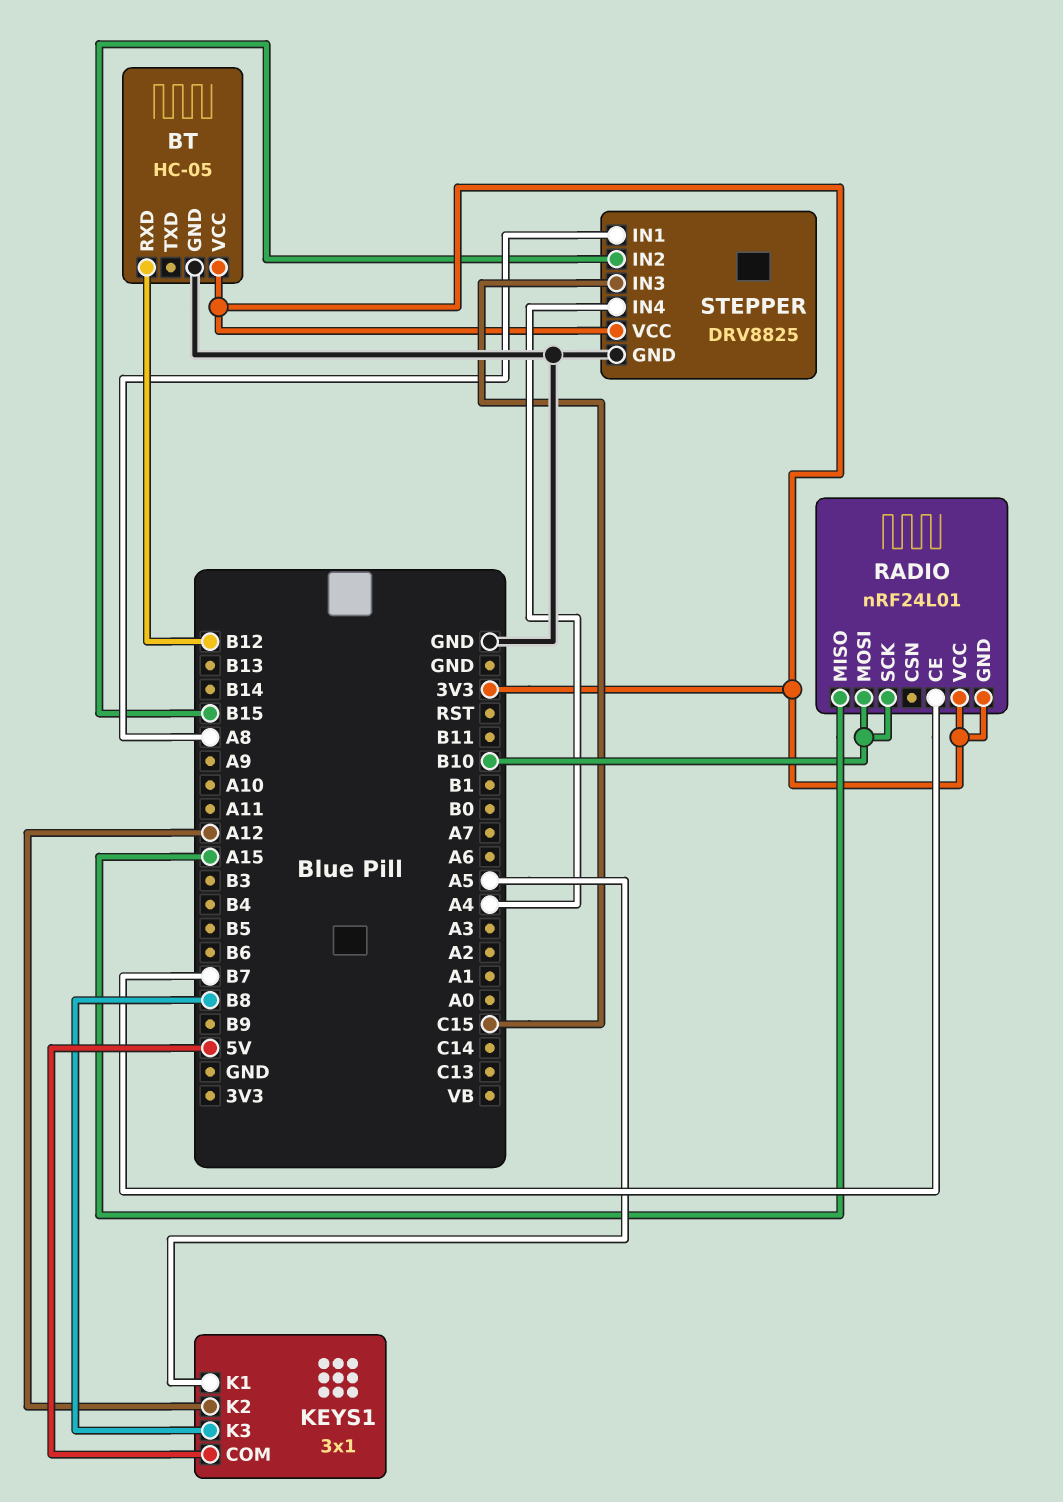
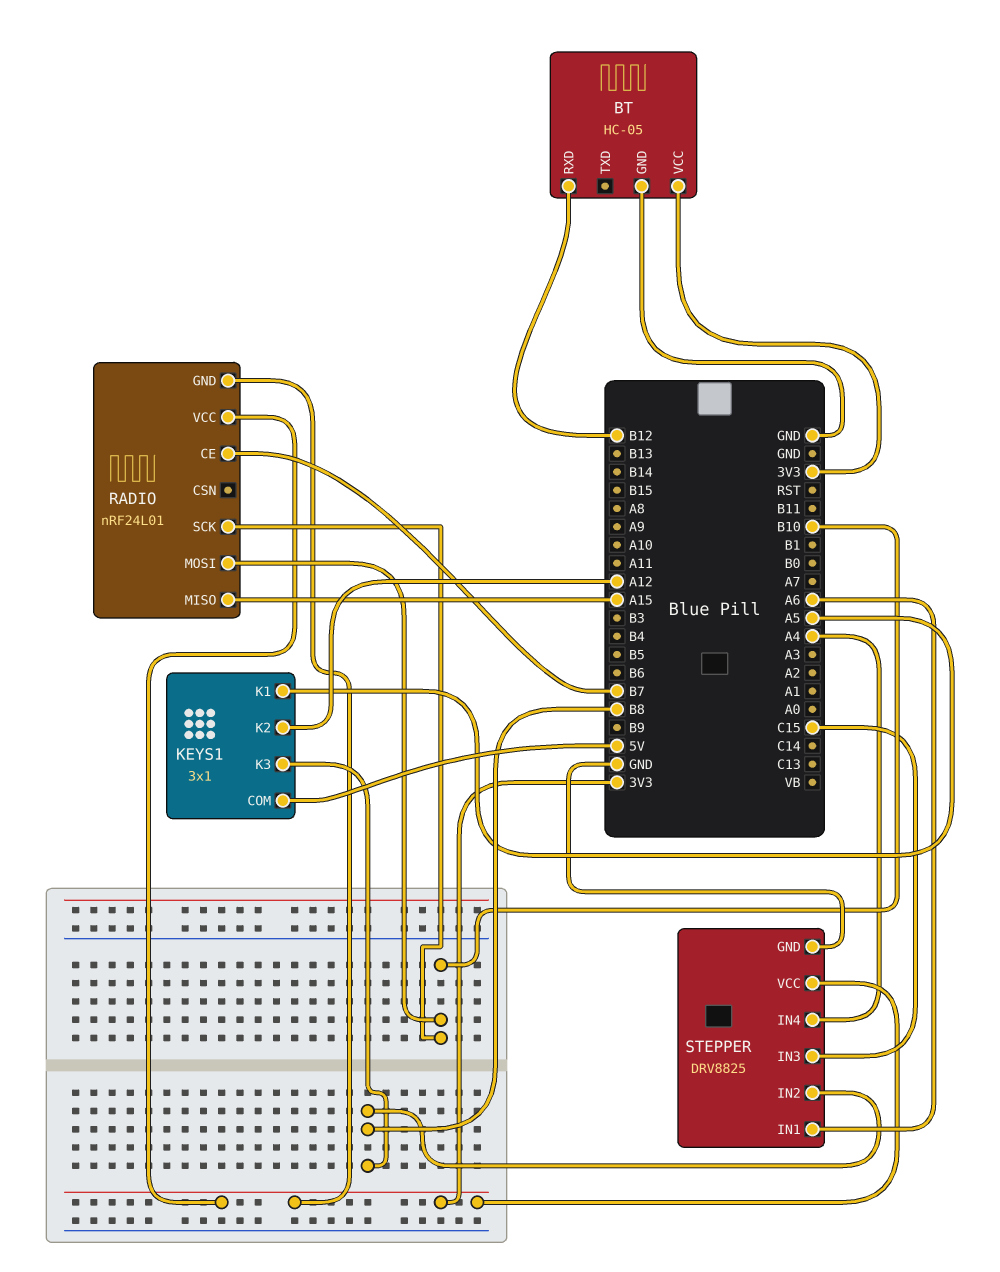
STEPPER pin IN1: A8 -> A6
STEPPER pin IN2: B15 -> B8

